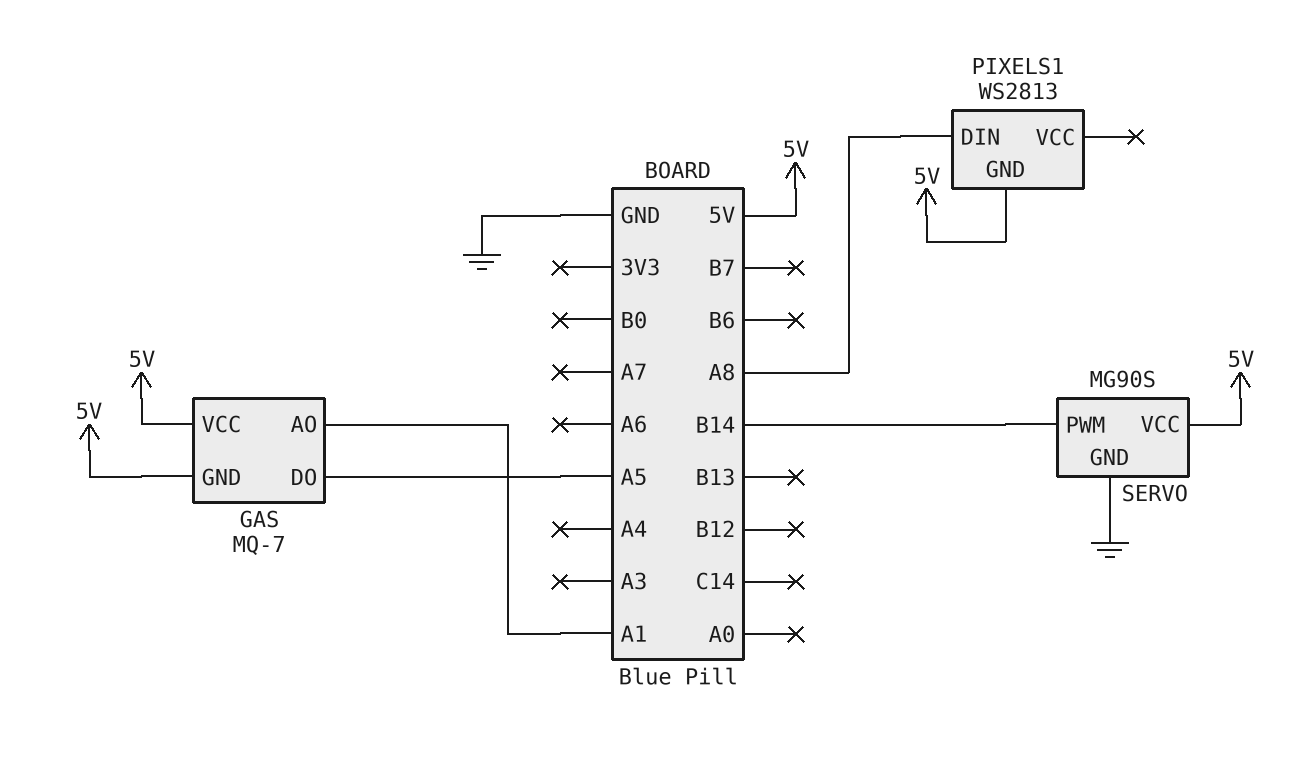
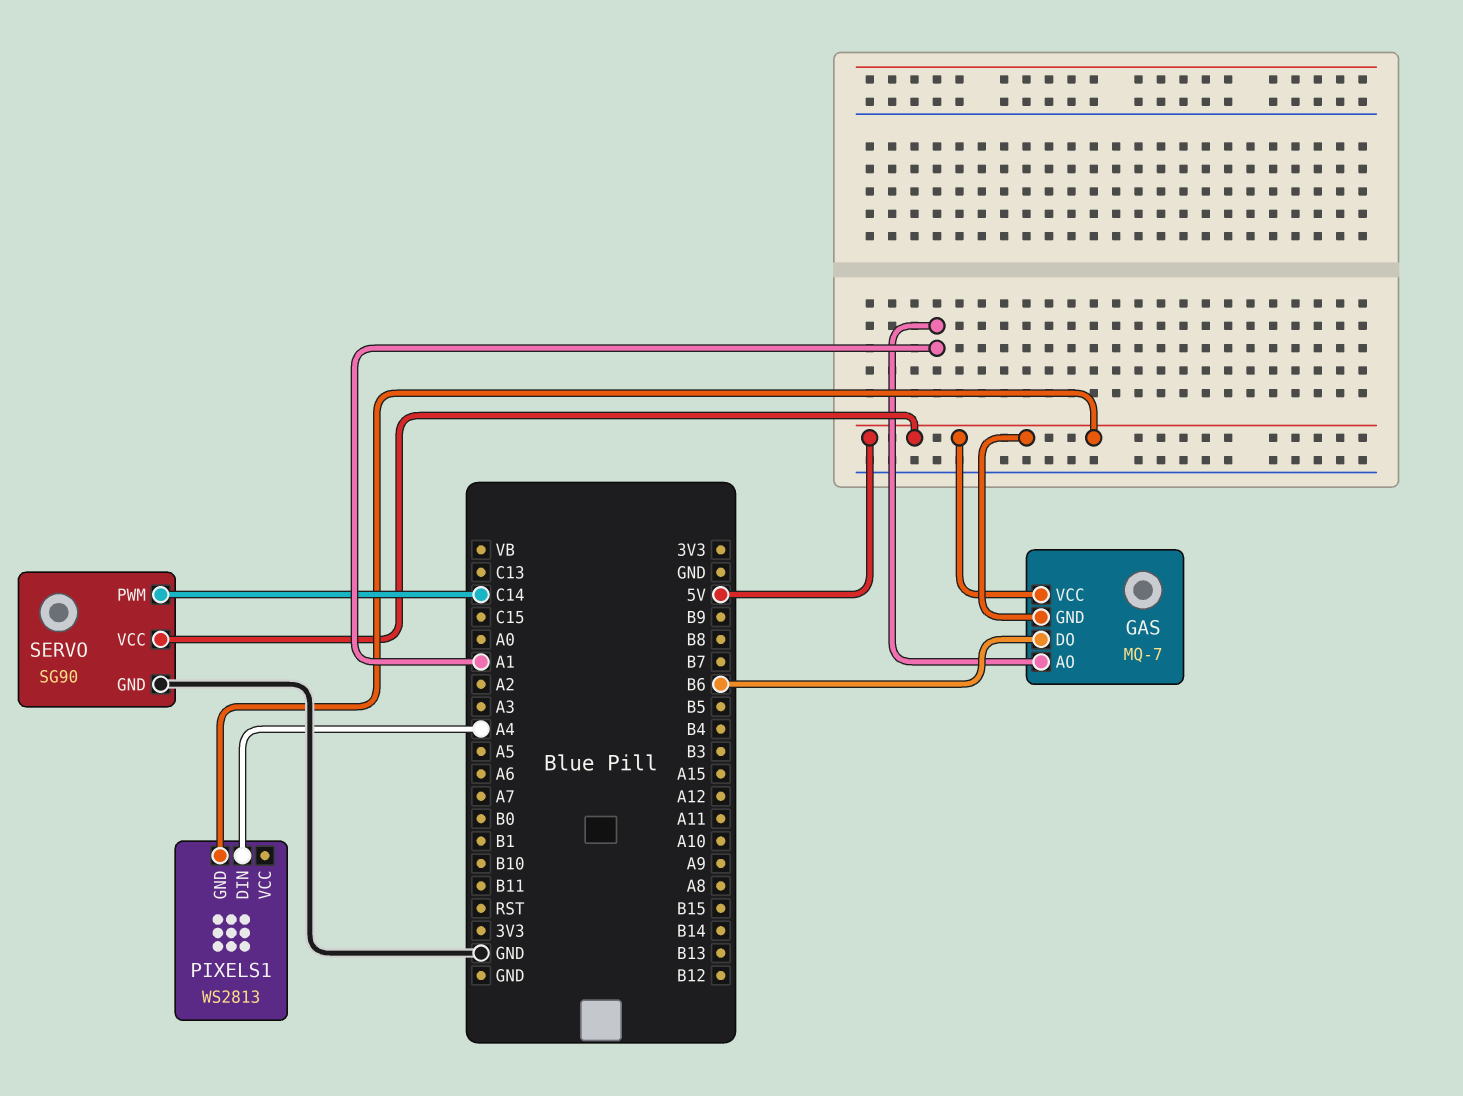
GAS pin DO: A5 -> B6
PIXELS1 pin DIN: A8 -> A4
SERVO: MG90S -> SG90
SERVO pin PWM: B14 -> C14

